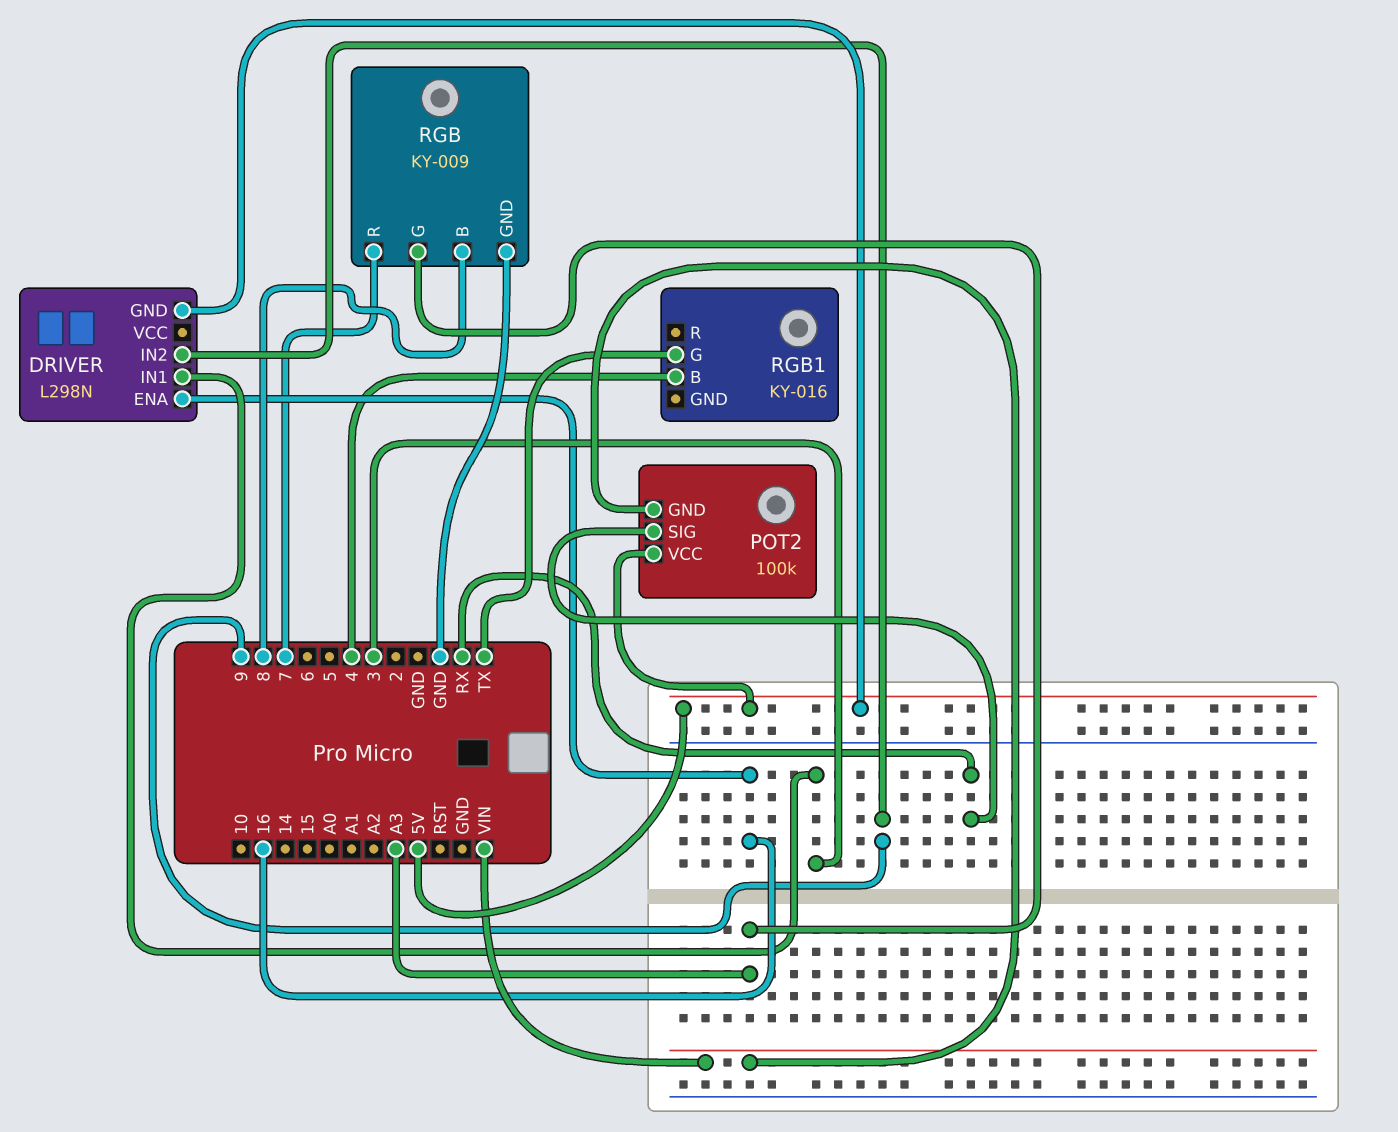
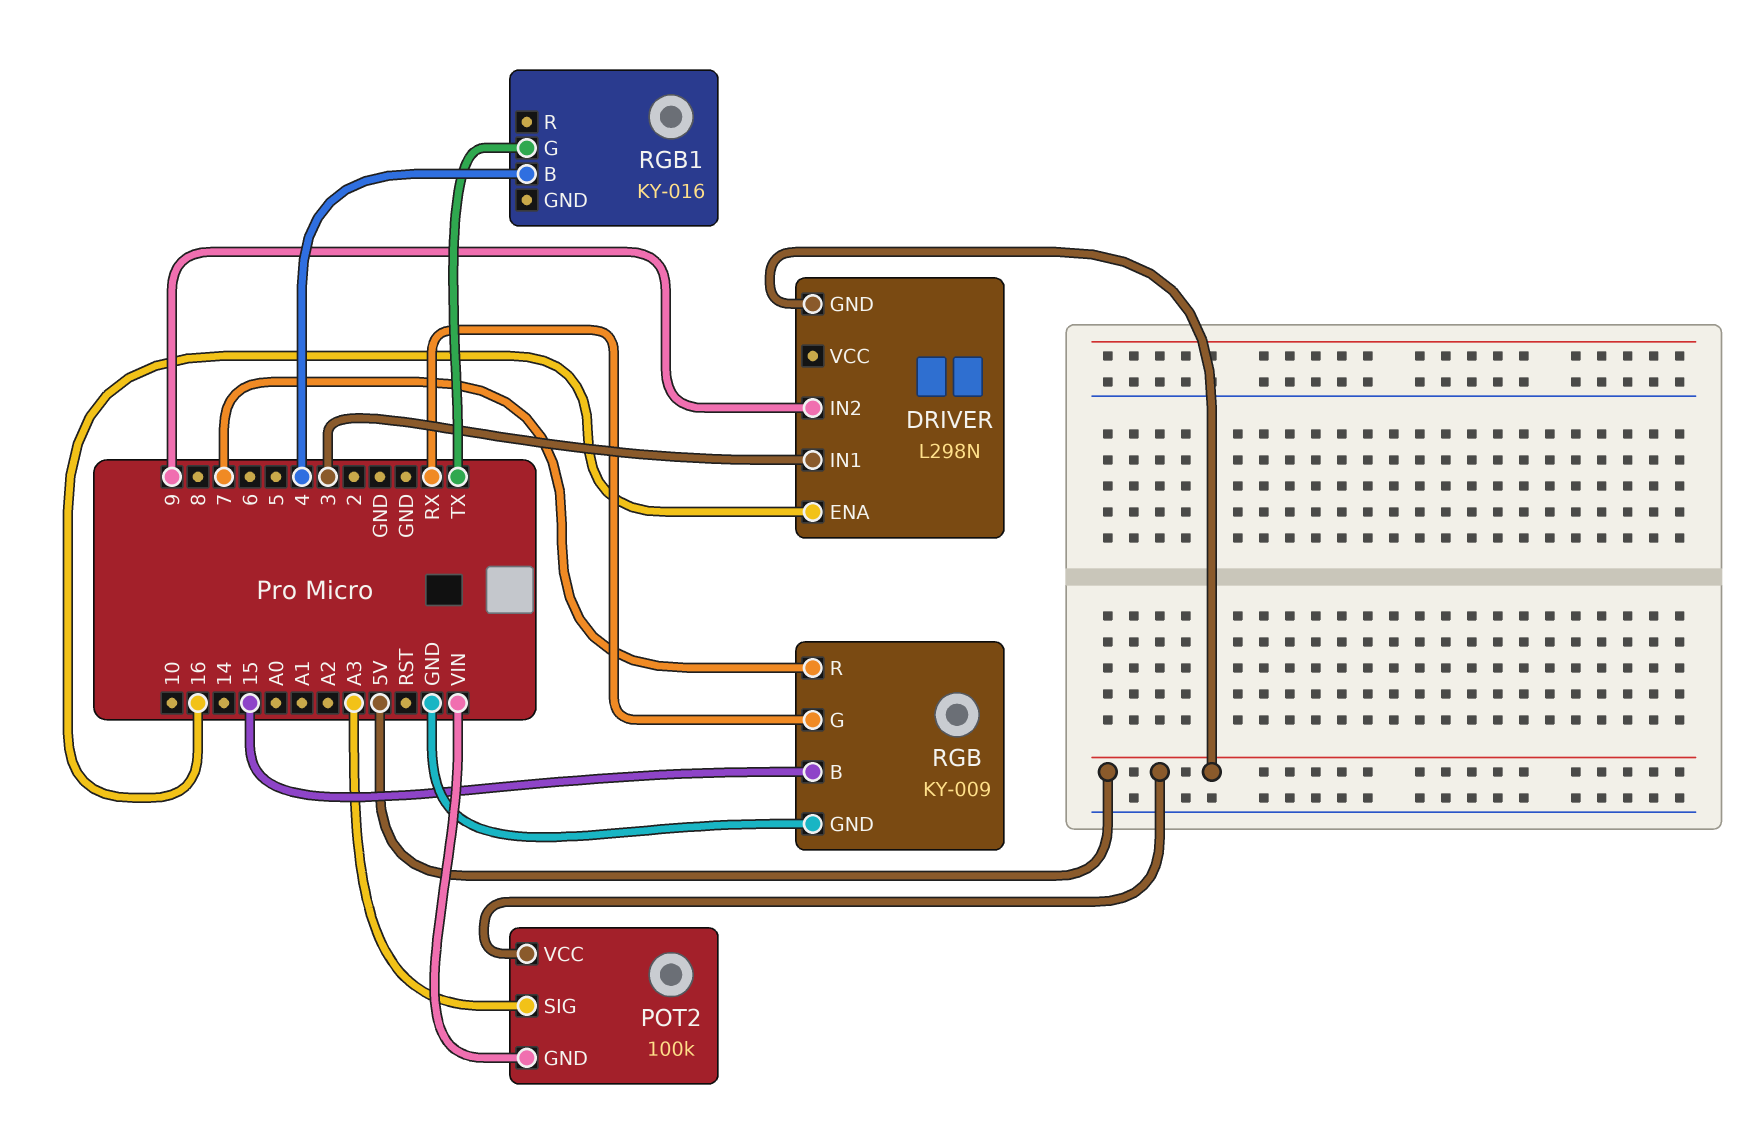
POT2 pin SIG: RX -> A3
RGB pin B: 8 -> 15
RGB pin G: A3 -> RX

